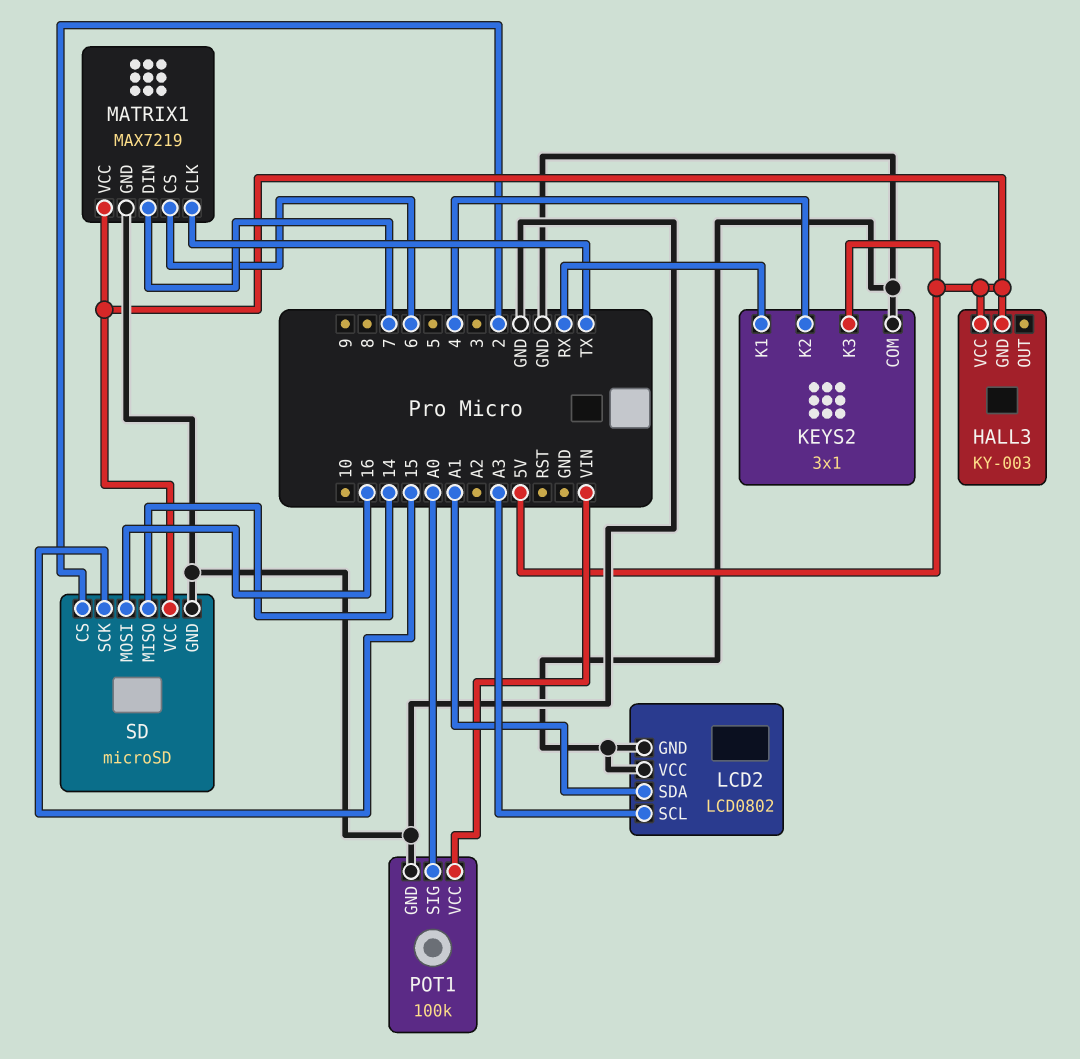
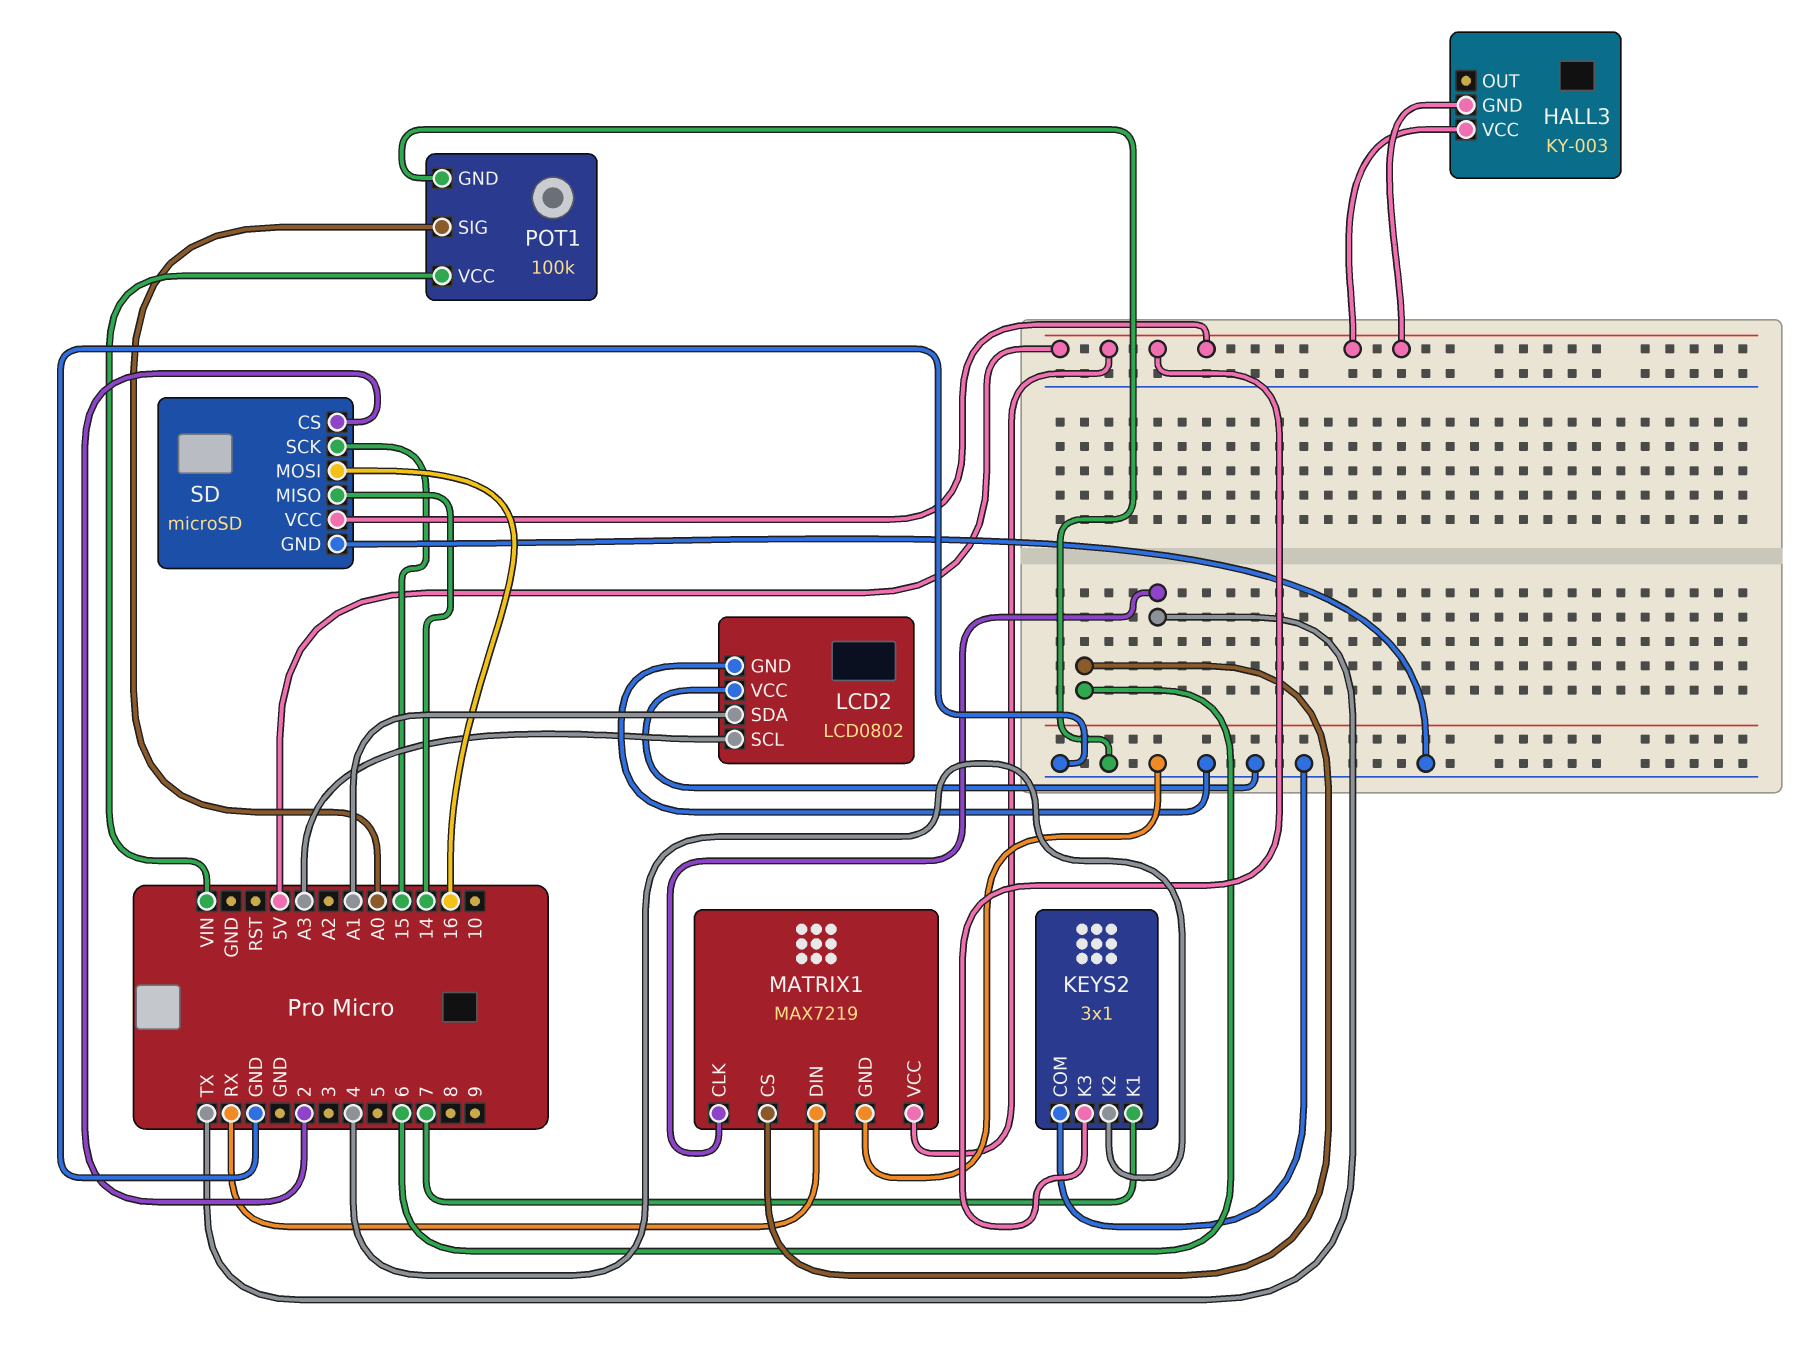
KEYS2 pin K1: RX -> 7
MATRIX1 pin DIN: 7 -> RX

